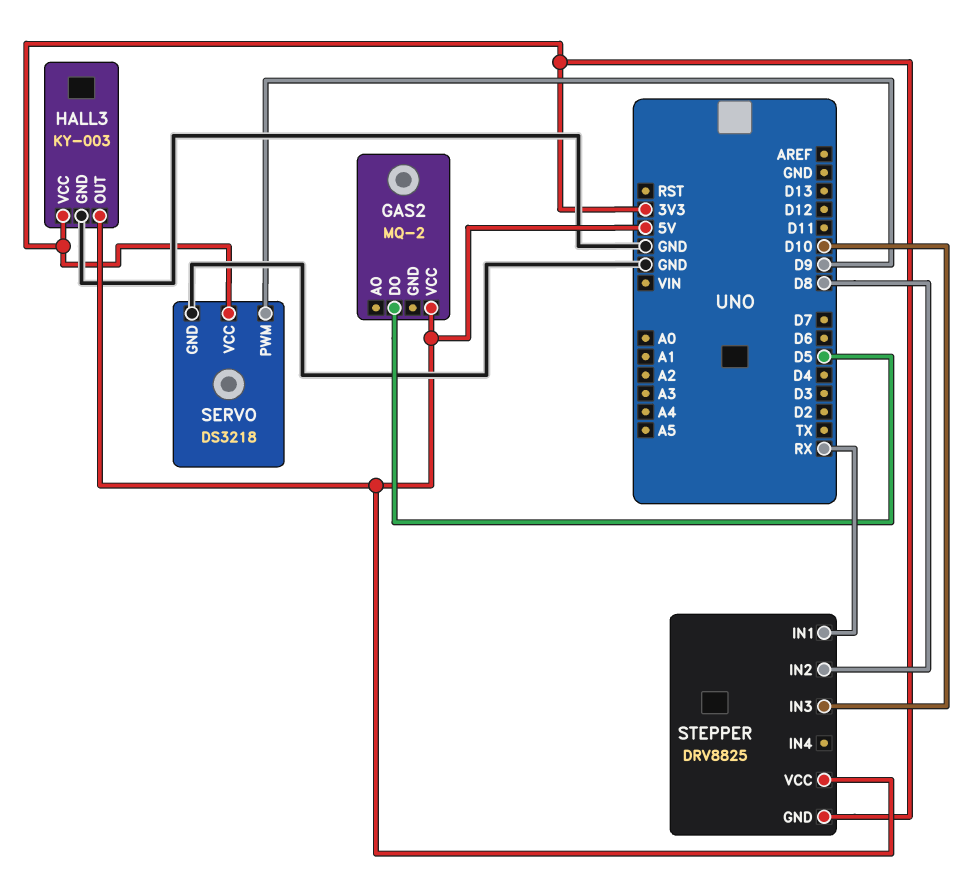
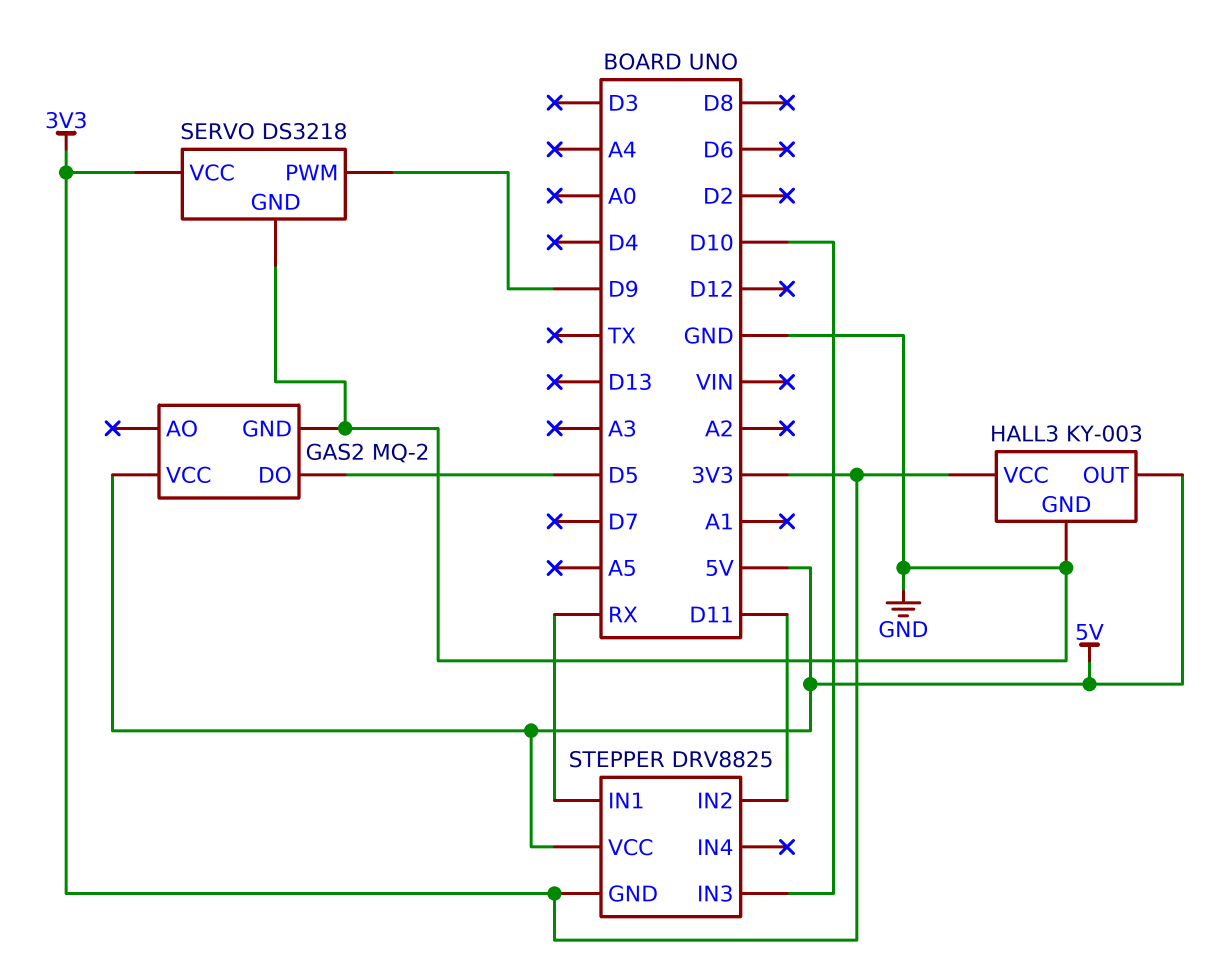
GAS2 pin GND: none -> GND
STEPPER pin IN2: D8 -> D11

